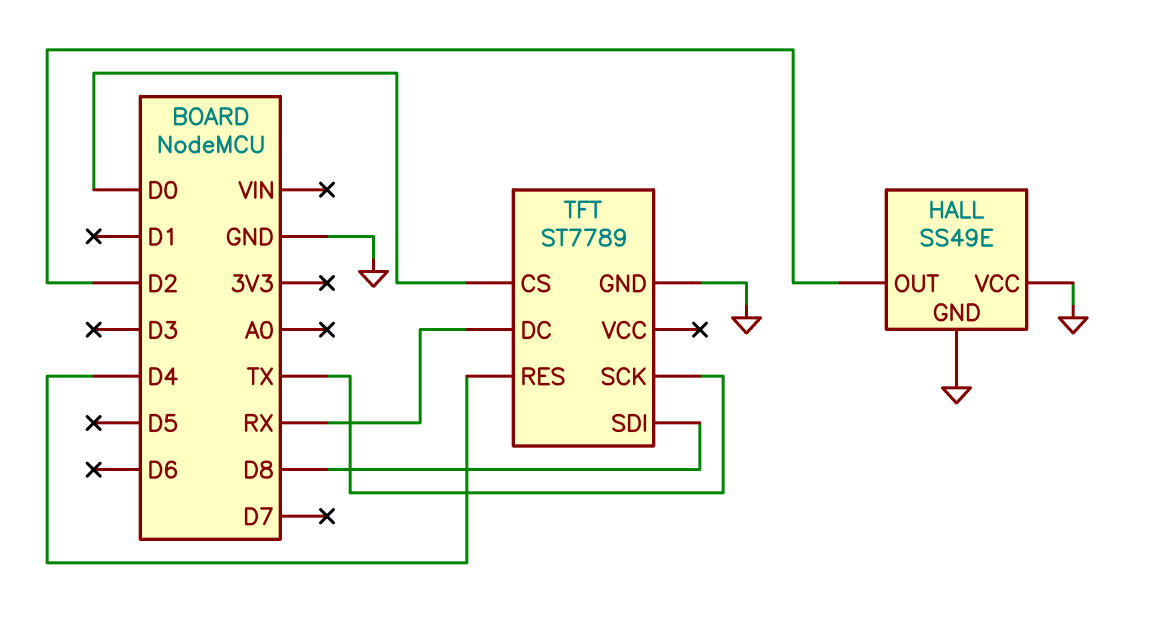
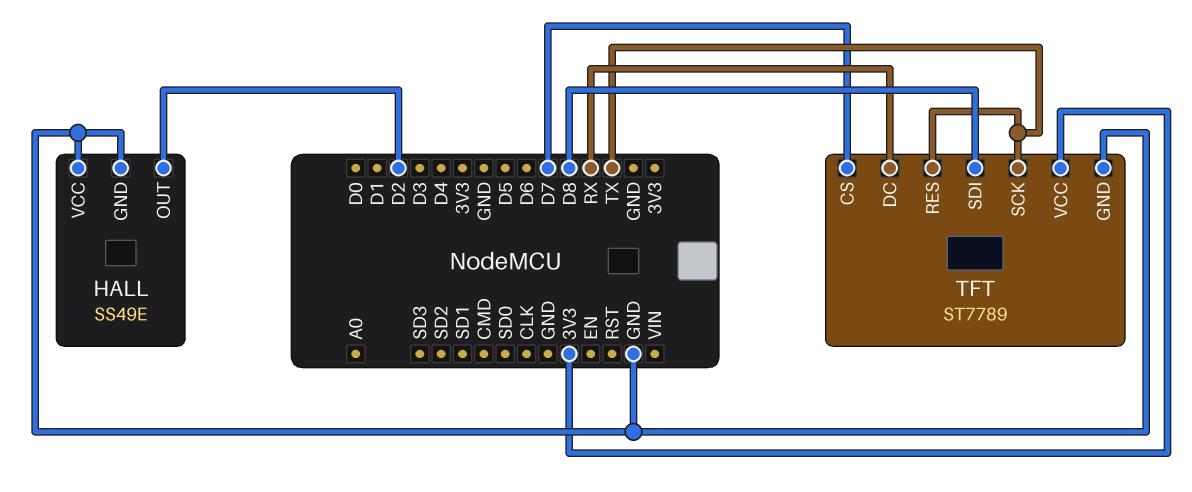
TFT pin CS: D0 -> D7
TFT pin RES: D4 -> TX
TFT pin VCC: none -> 3V3

